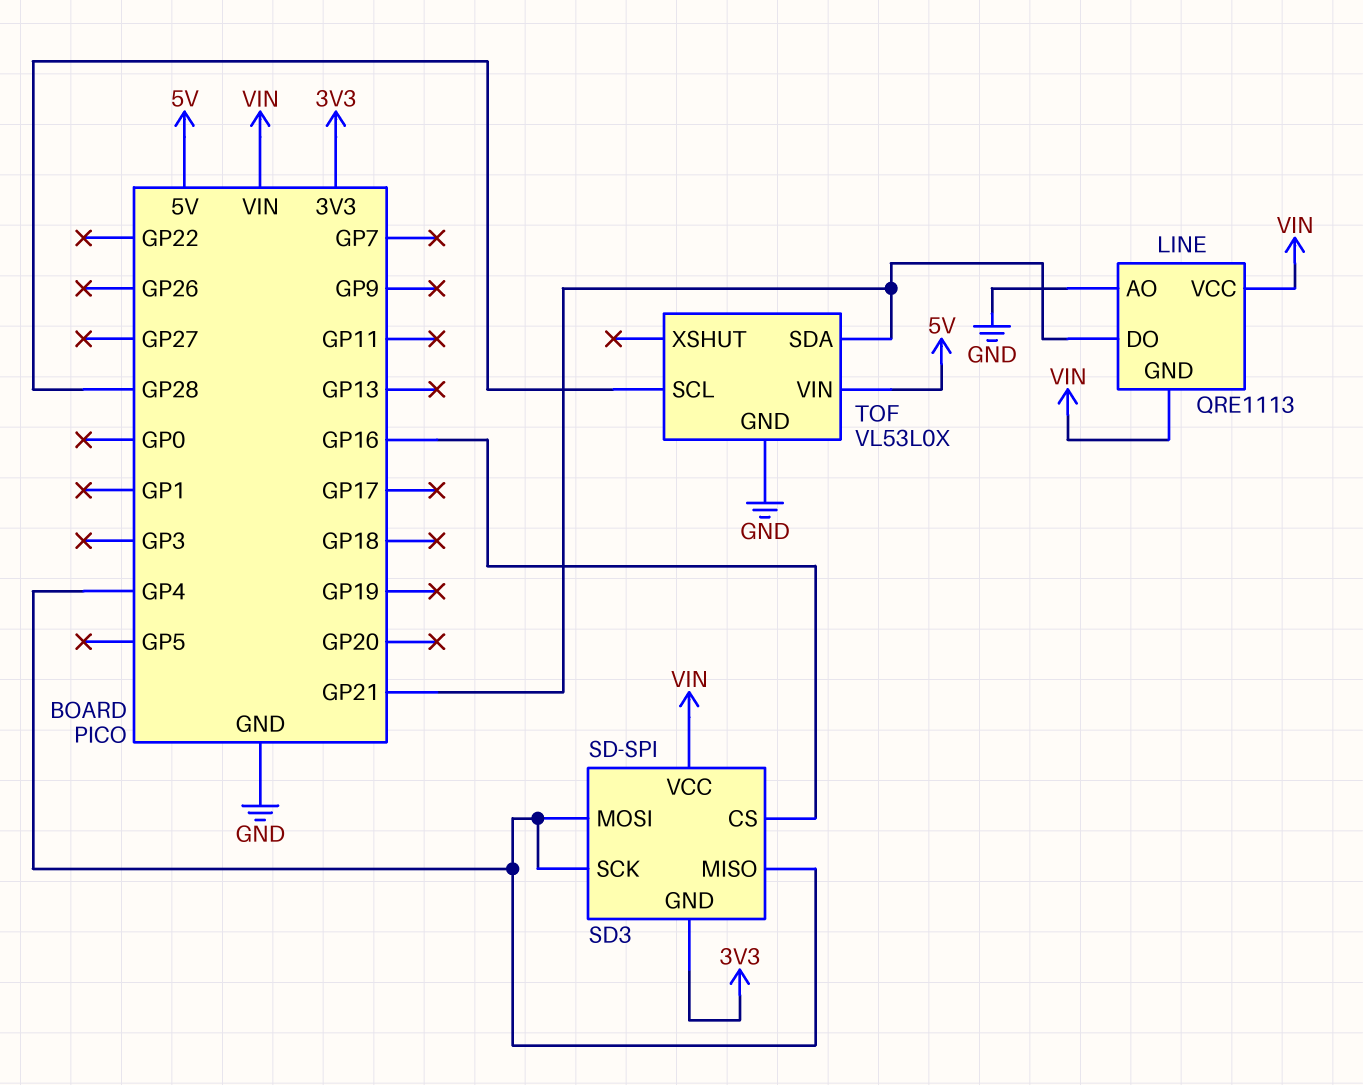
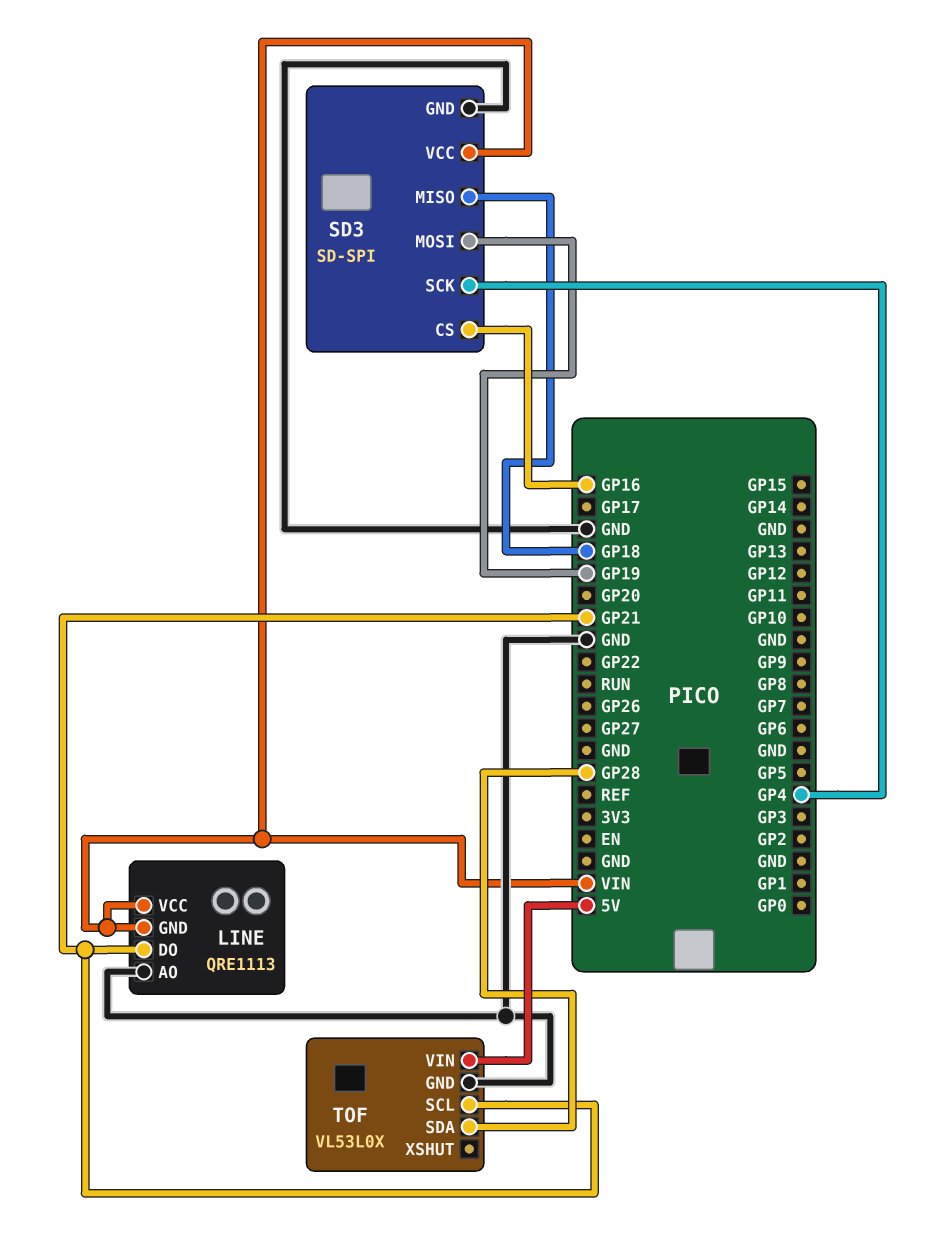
SD3 pin GND: 3V3 -> GND
SD3 pin MISO: GP4 -> GP18
SD3 pin MOSI: GP4 -> GP19
TOF pin SCL: GP28 -> GP21
TOF pin SDA: GP21 -> GP28

